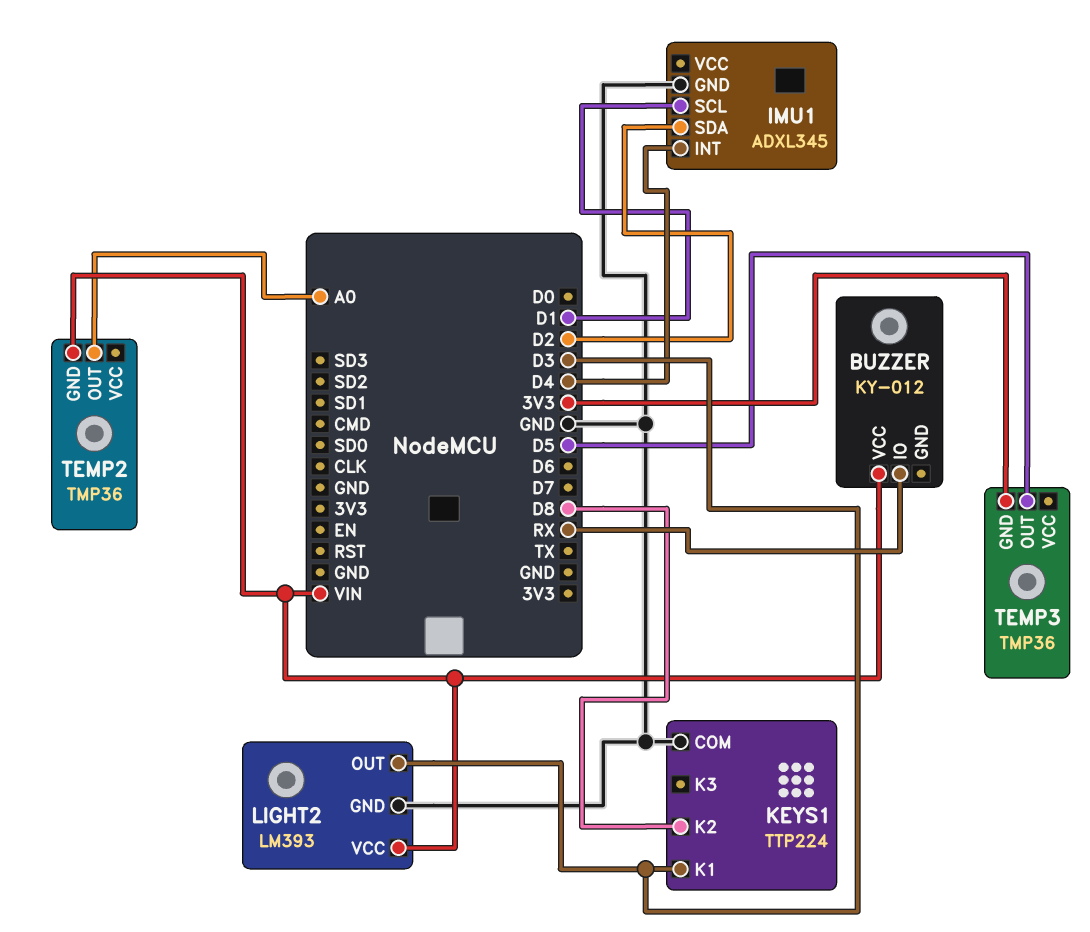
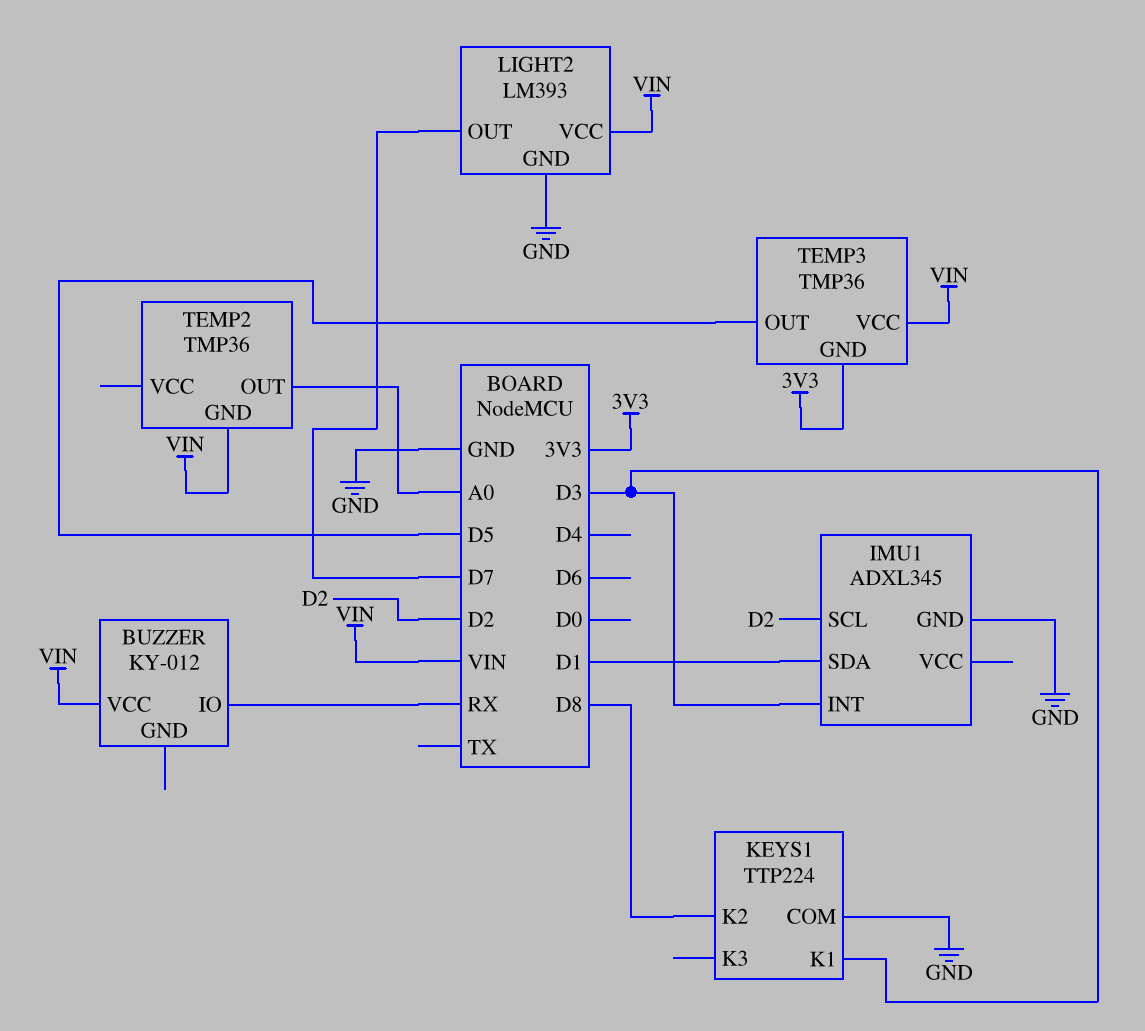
IMU1 pin INT: D4 -> D3
IMU1 pin SCL: D1 -> D2
IMU1 pin SDA: D2 -> D1
LIGHT2 pin OUT: D3 -> D7
TEMP3 pin VCC: none -> VIN

